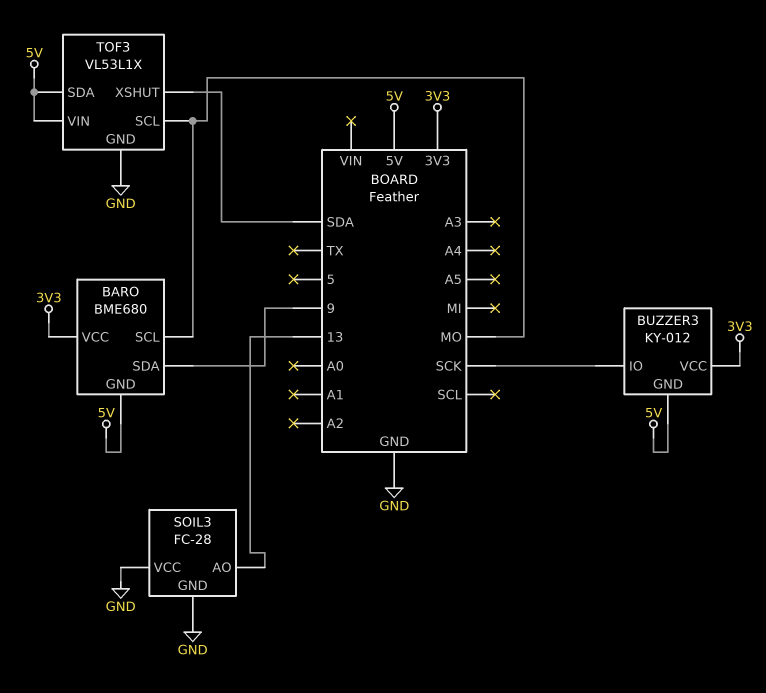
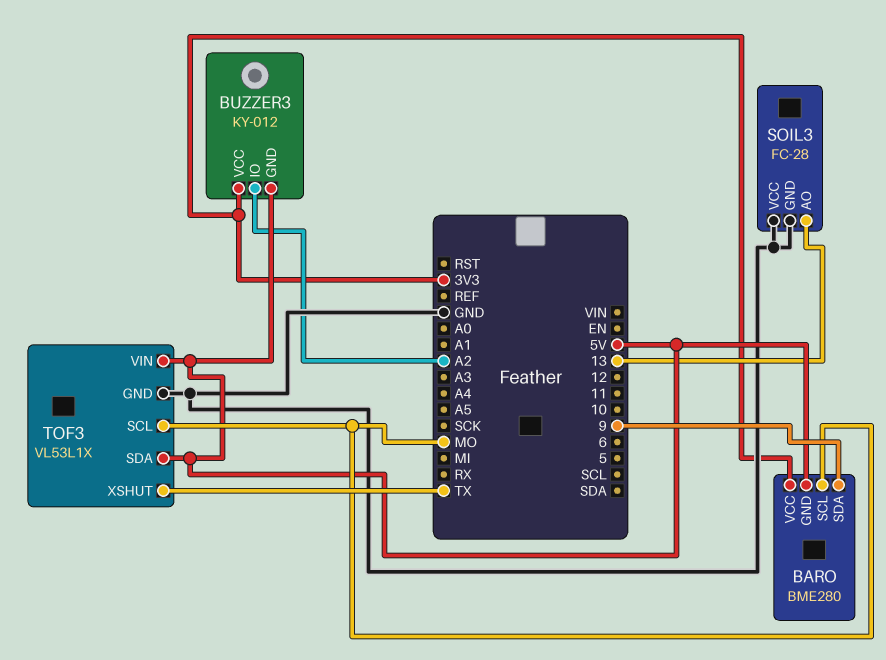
BARO: BME680 -> BME280
BUZZER3 pin IO: SCK -> A2
TOF3 pin XSHUT: SDA -> TX

